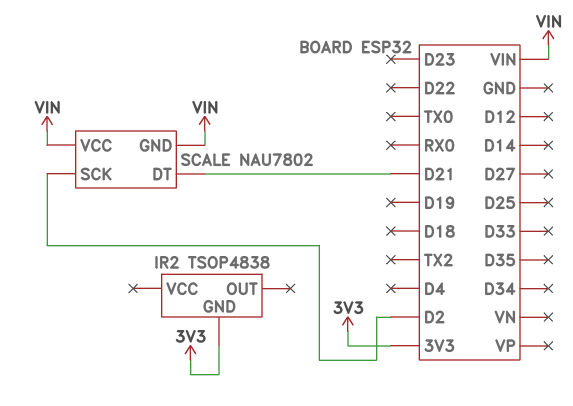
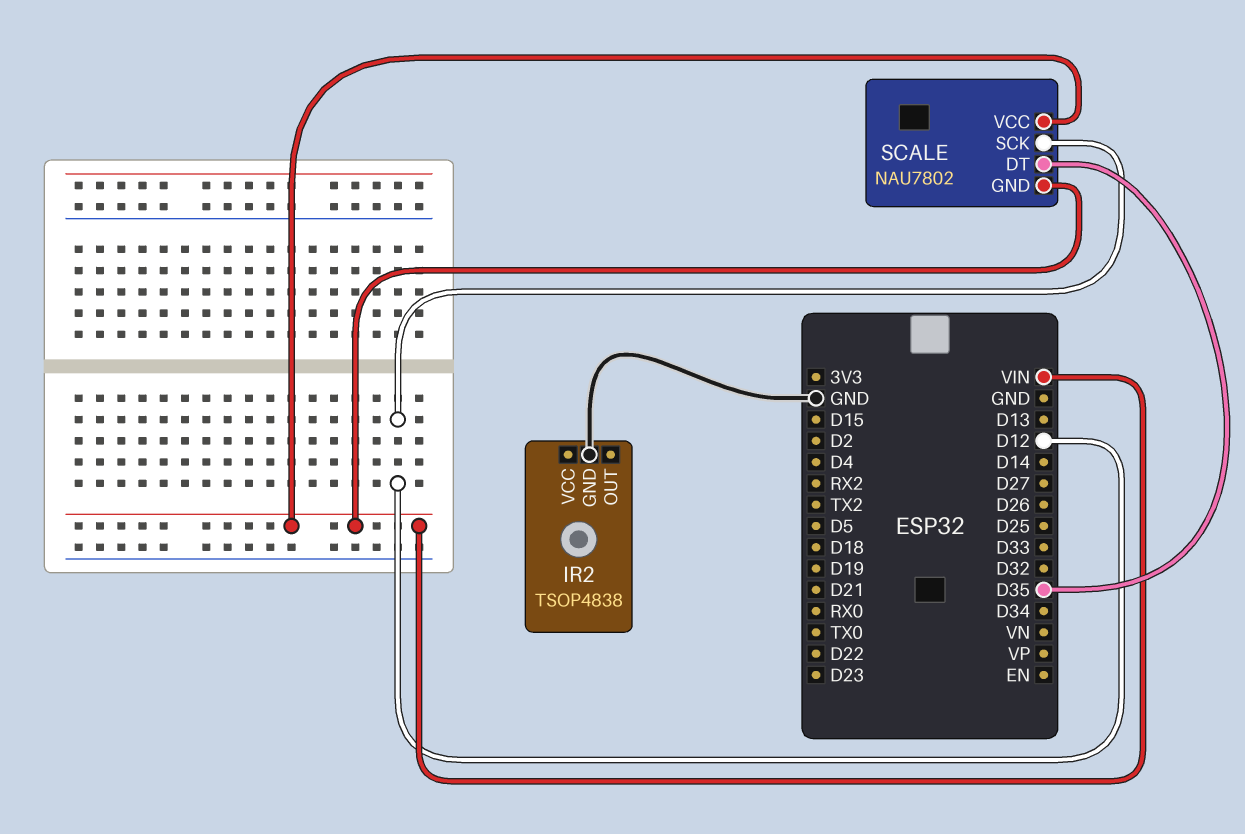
IR2 pin GND: 3V3 -> GND
SCALE pin DT: D21 -> D35
SCALE pin SCK: D2 -> D12

